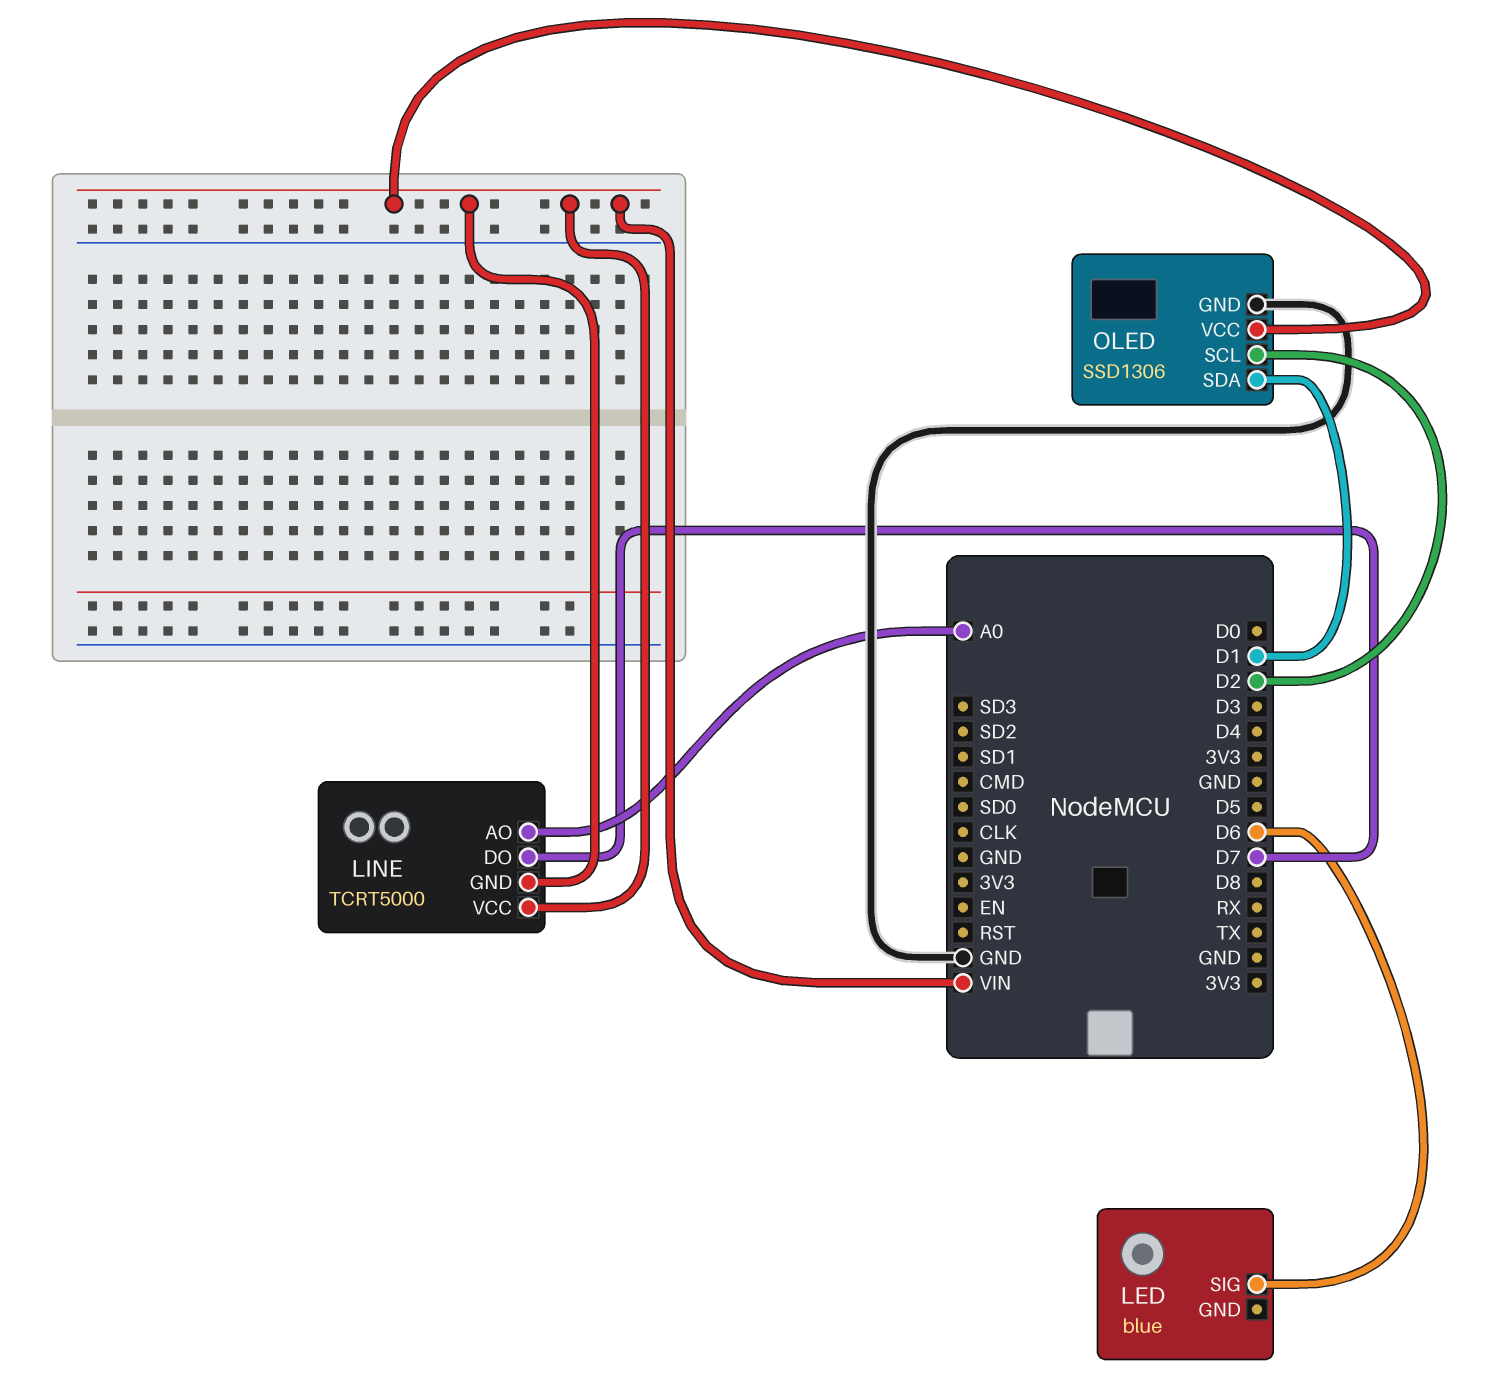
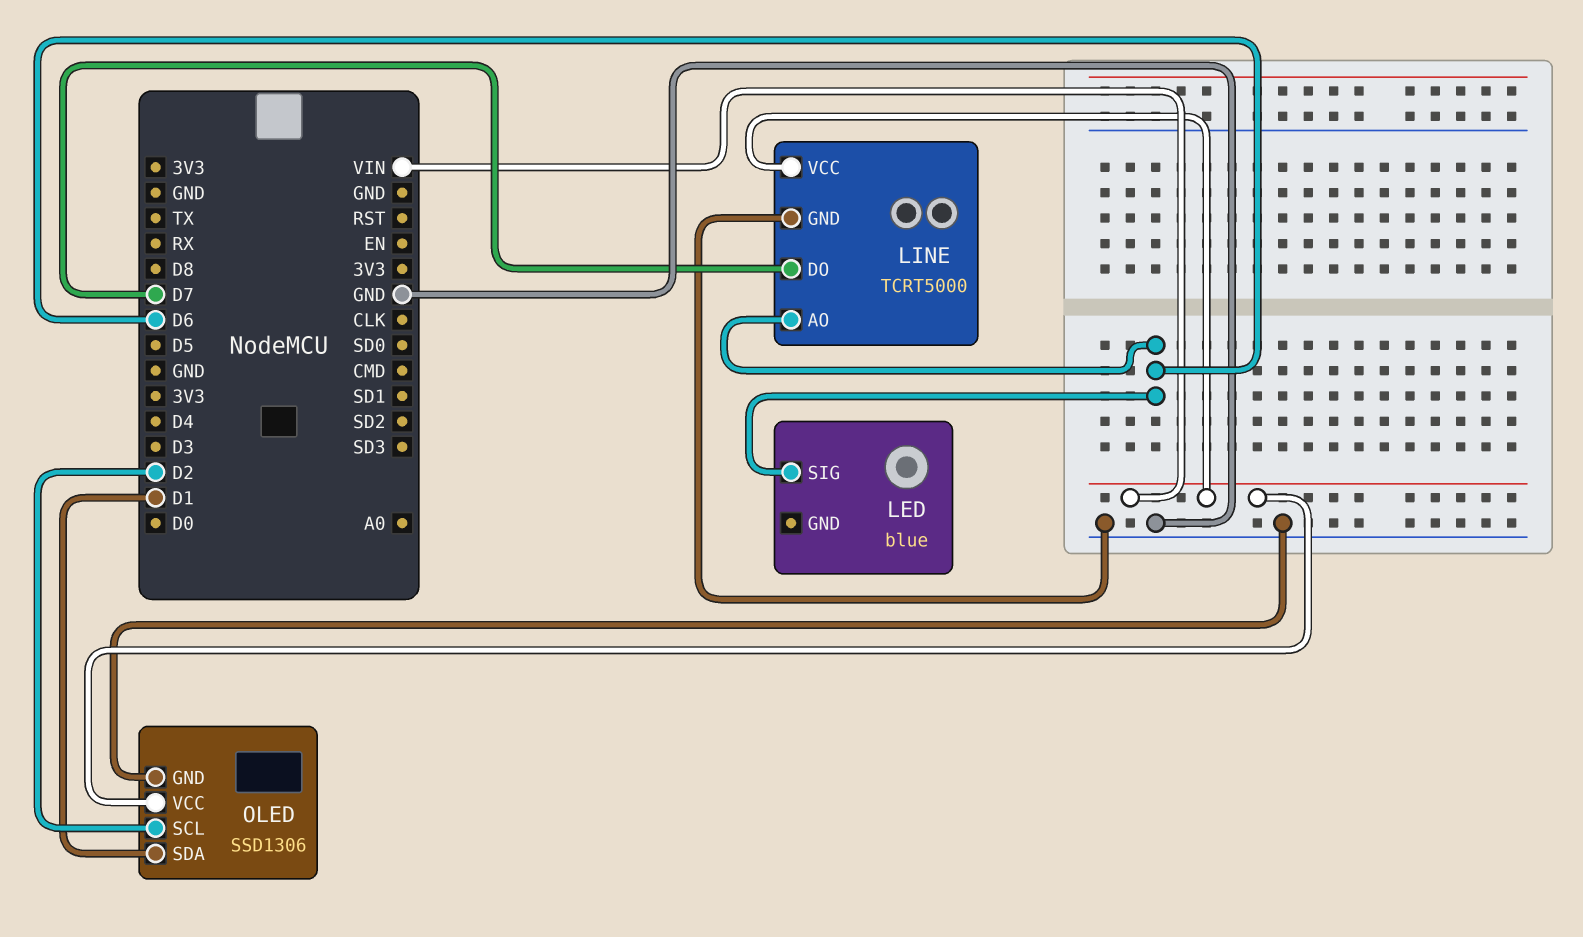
LINE pin AO: A0 -> D6
LINE pin GND: VIN -> GND

